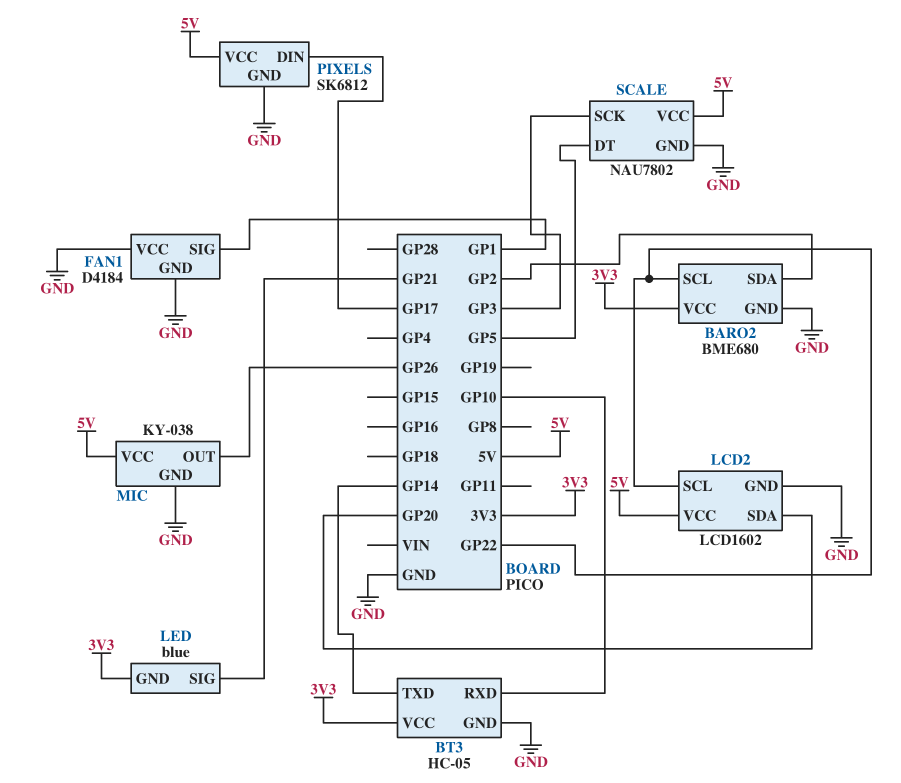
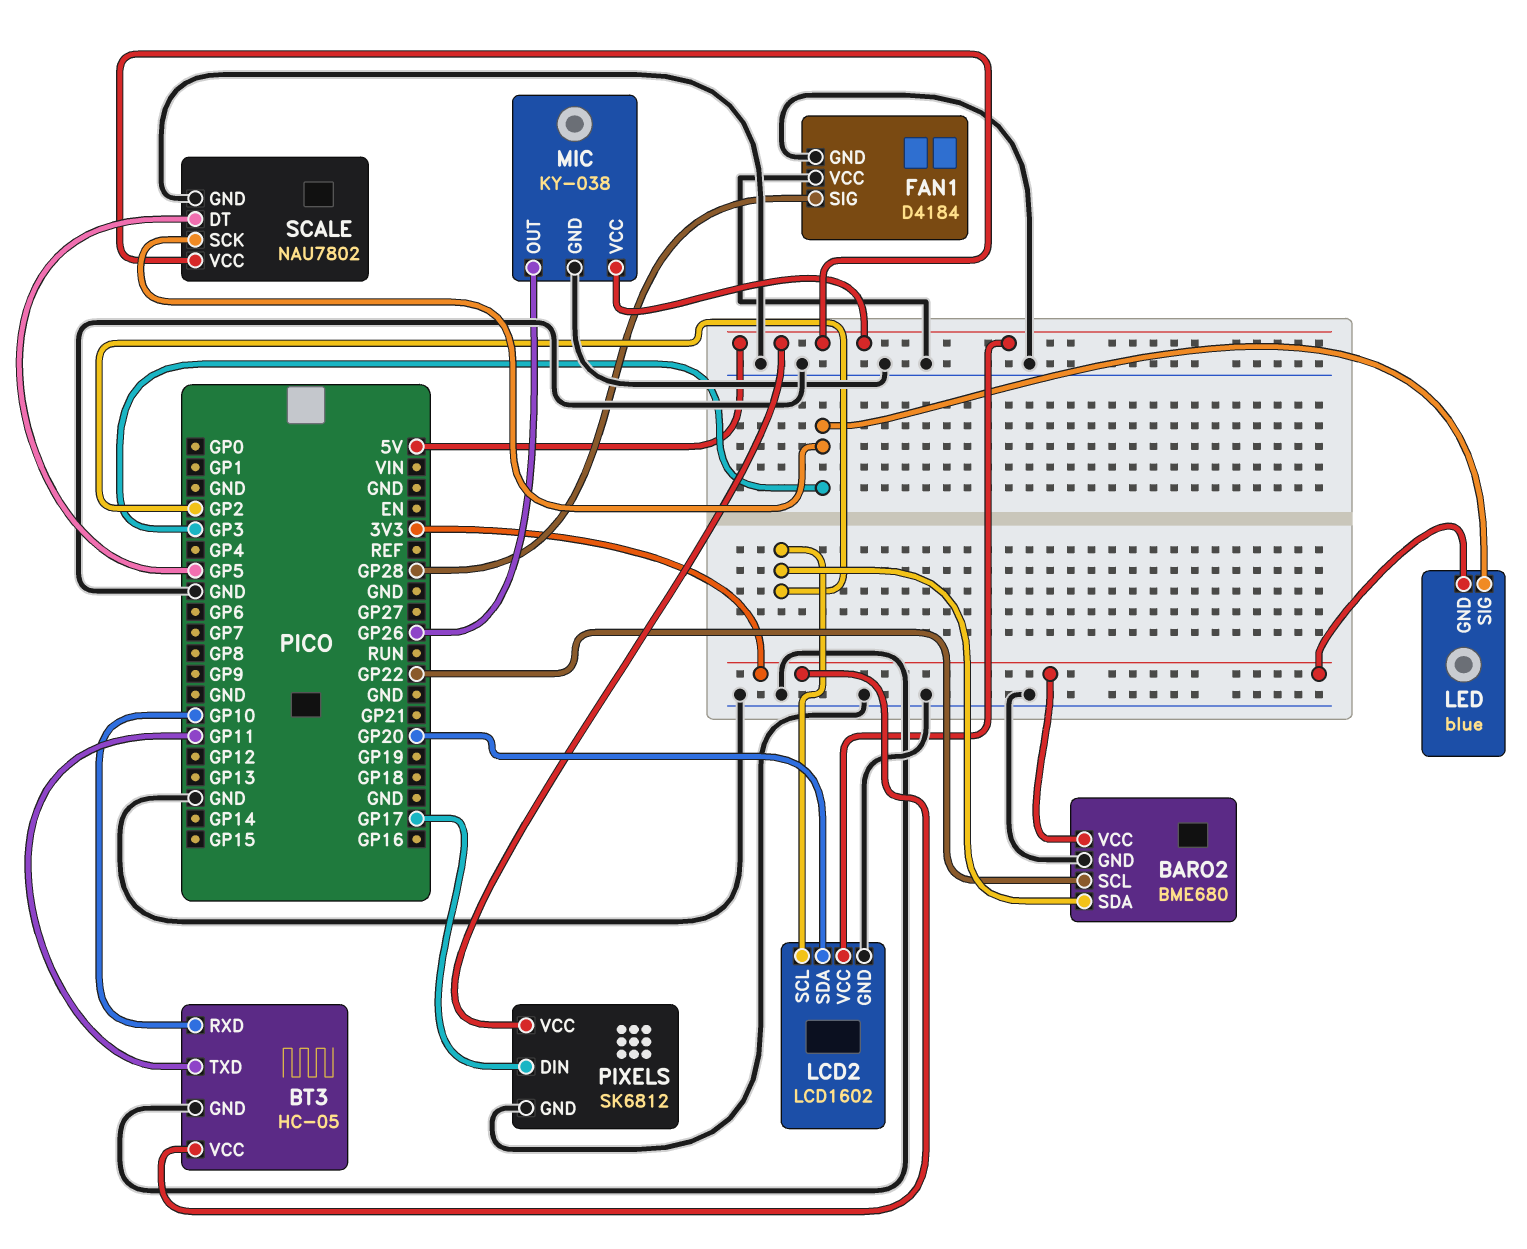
BT3 pin TXD: GP14 -> GP11
FAN1 pin SIG: GP1 -> GP28
LCD2 pin SCL: GP22 -> GP2
LED pin SIG: GP21 -> GP3

